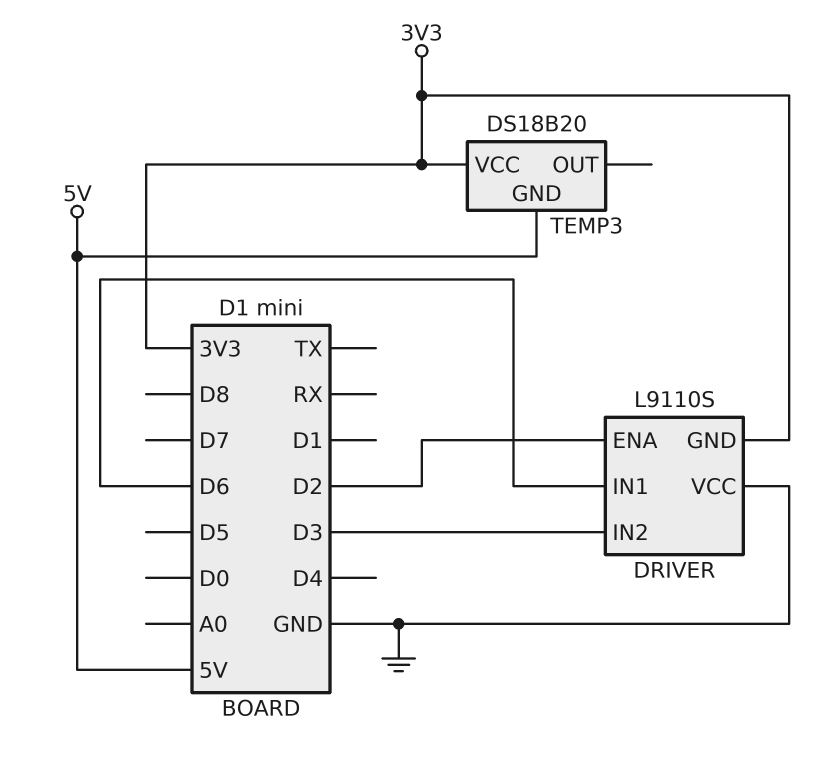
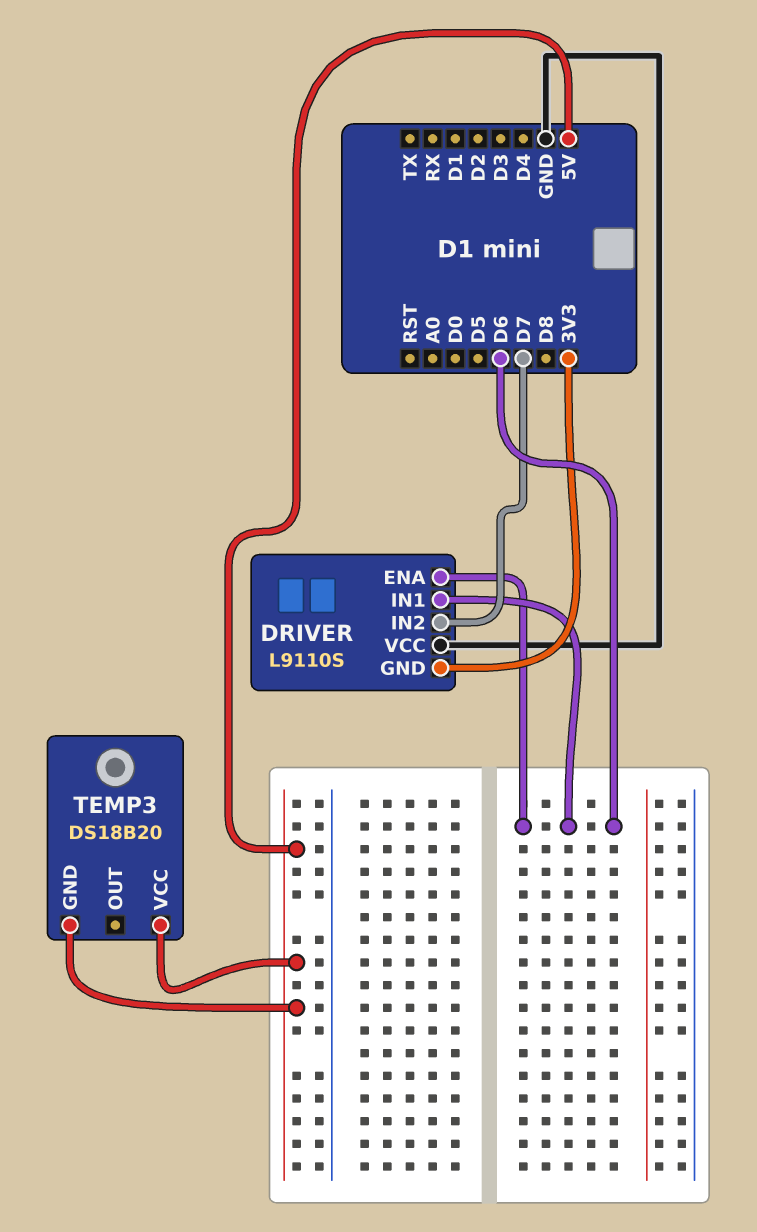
DRIVER pin ENA: D2 -> D6
DRIVER pin IN2: D3 -> D7
TEMP3 pin VCC: 3V3 -> 5V

